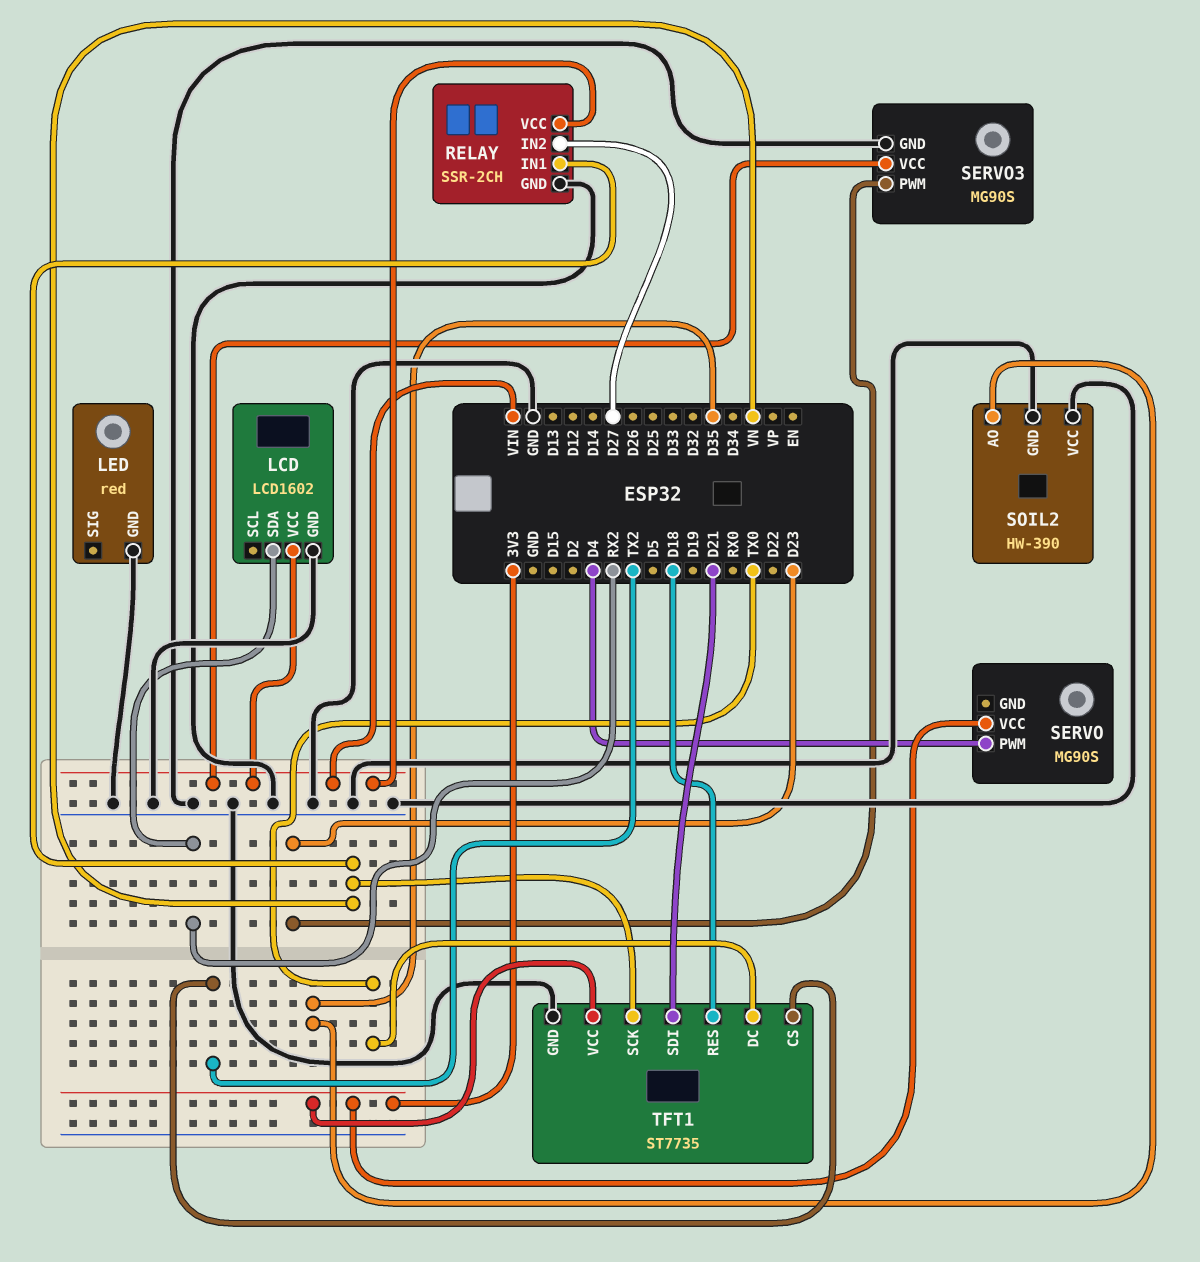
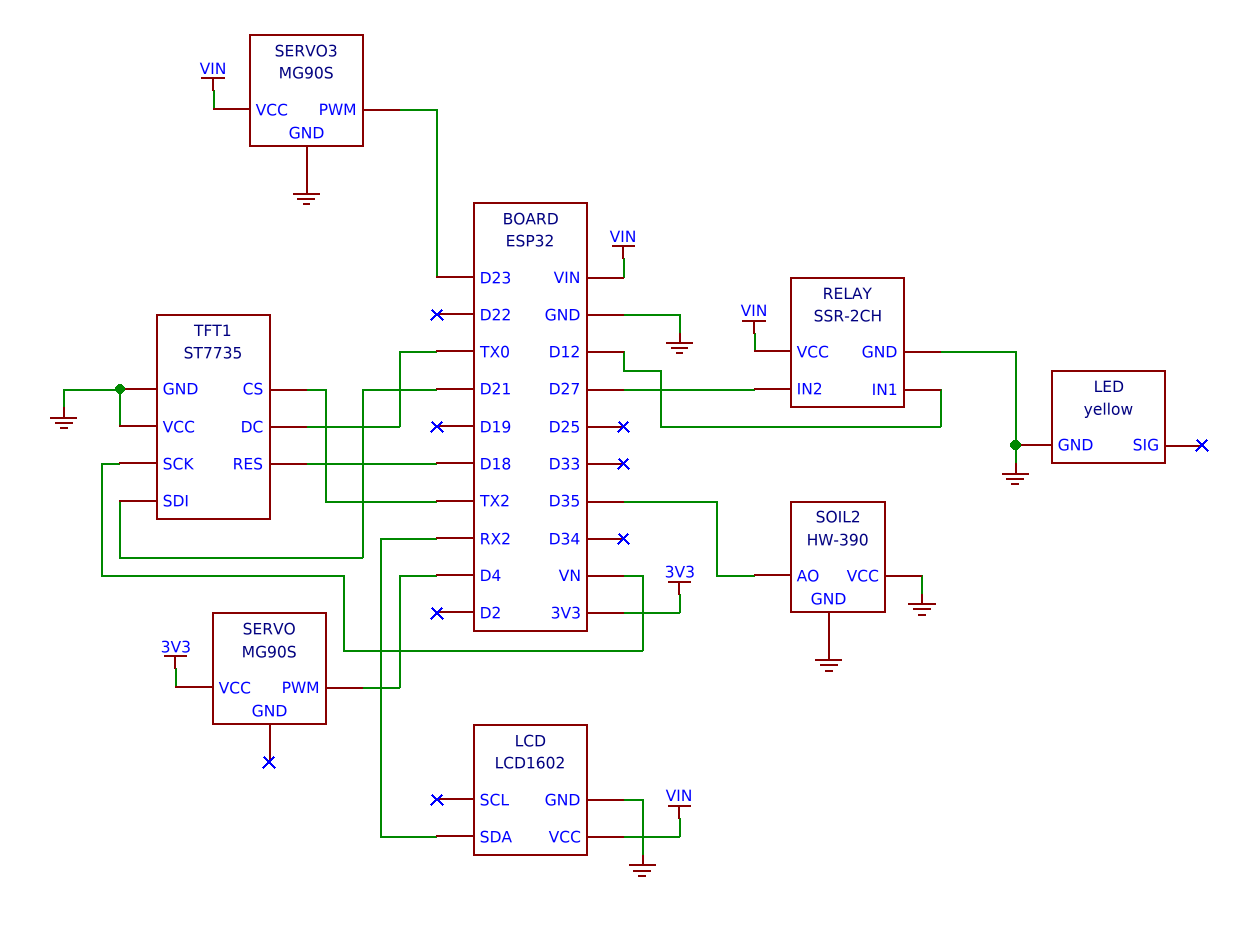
LED: red -> yellow
RELAY pin IN1: VN -> D12
TFT1 pin VCC: 3V3 -> GND

